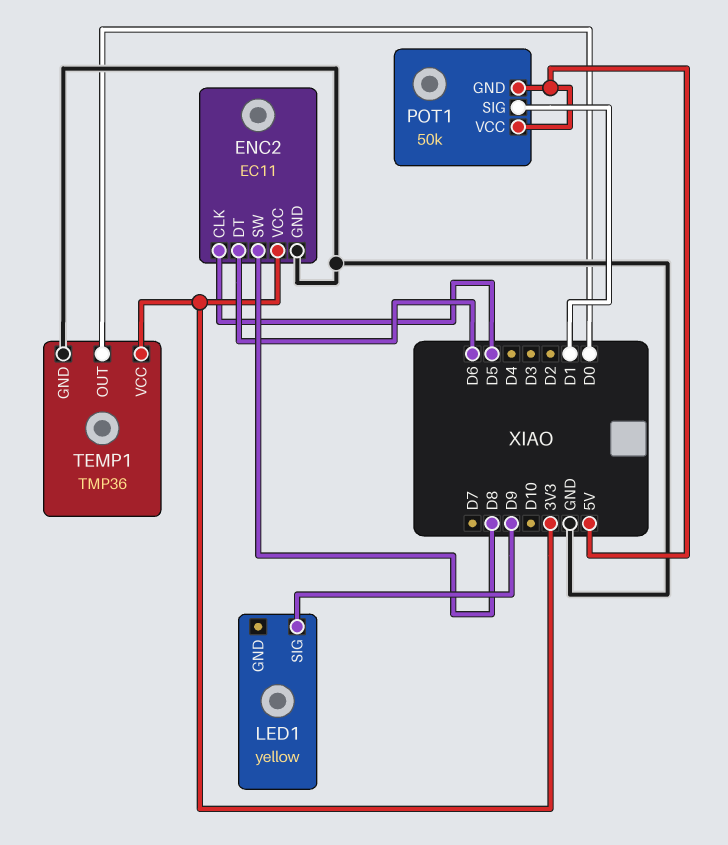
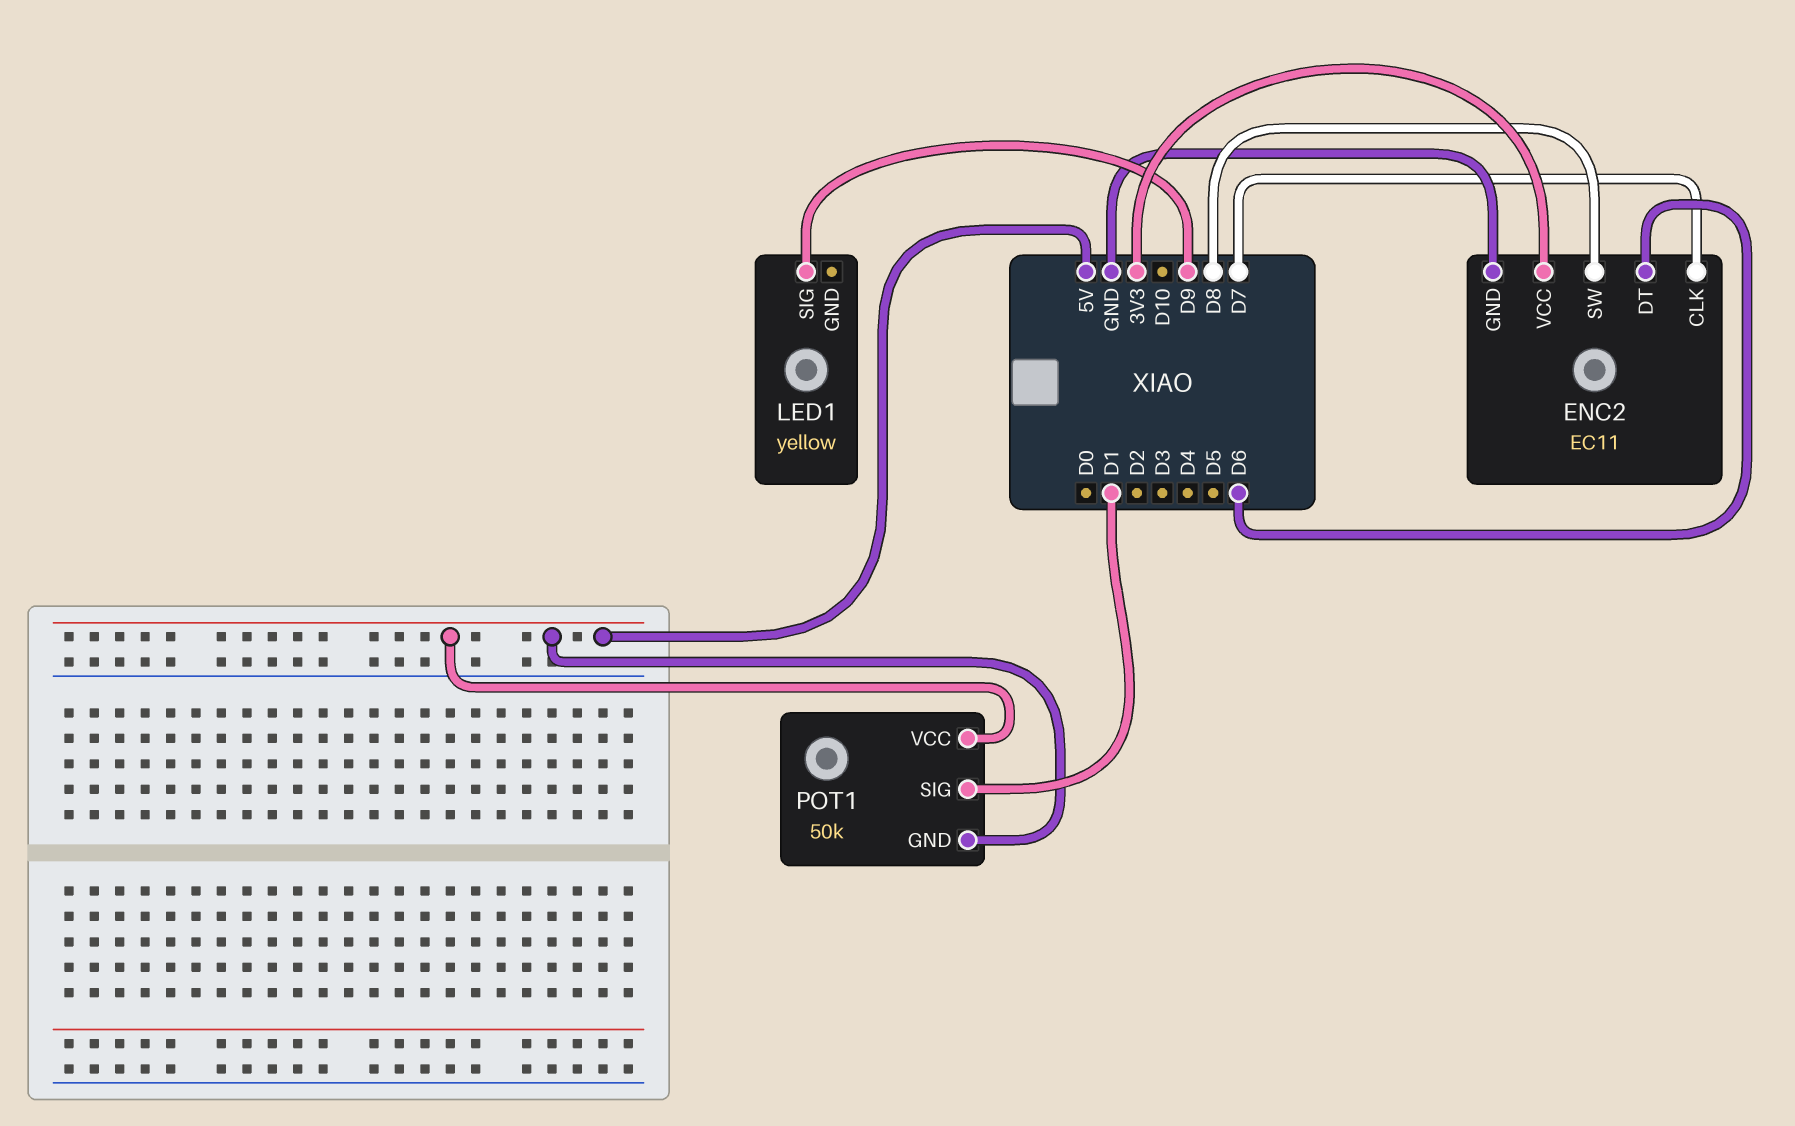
ENC2 pin CLK: D5 -> D7
TEMP1: TMP36 -> none
TEMP1 pin GND: GND -> none
TEMP1 pin OUT: D0 -> none
TEMP1 pin VCC: 3V3 -> none

